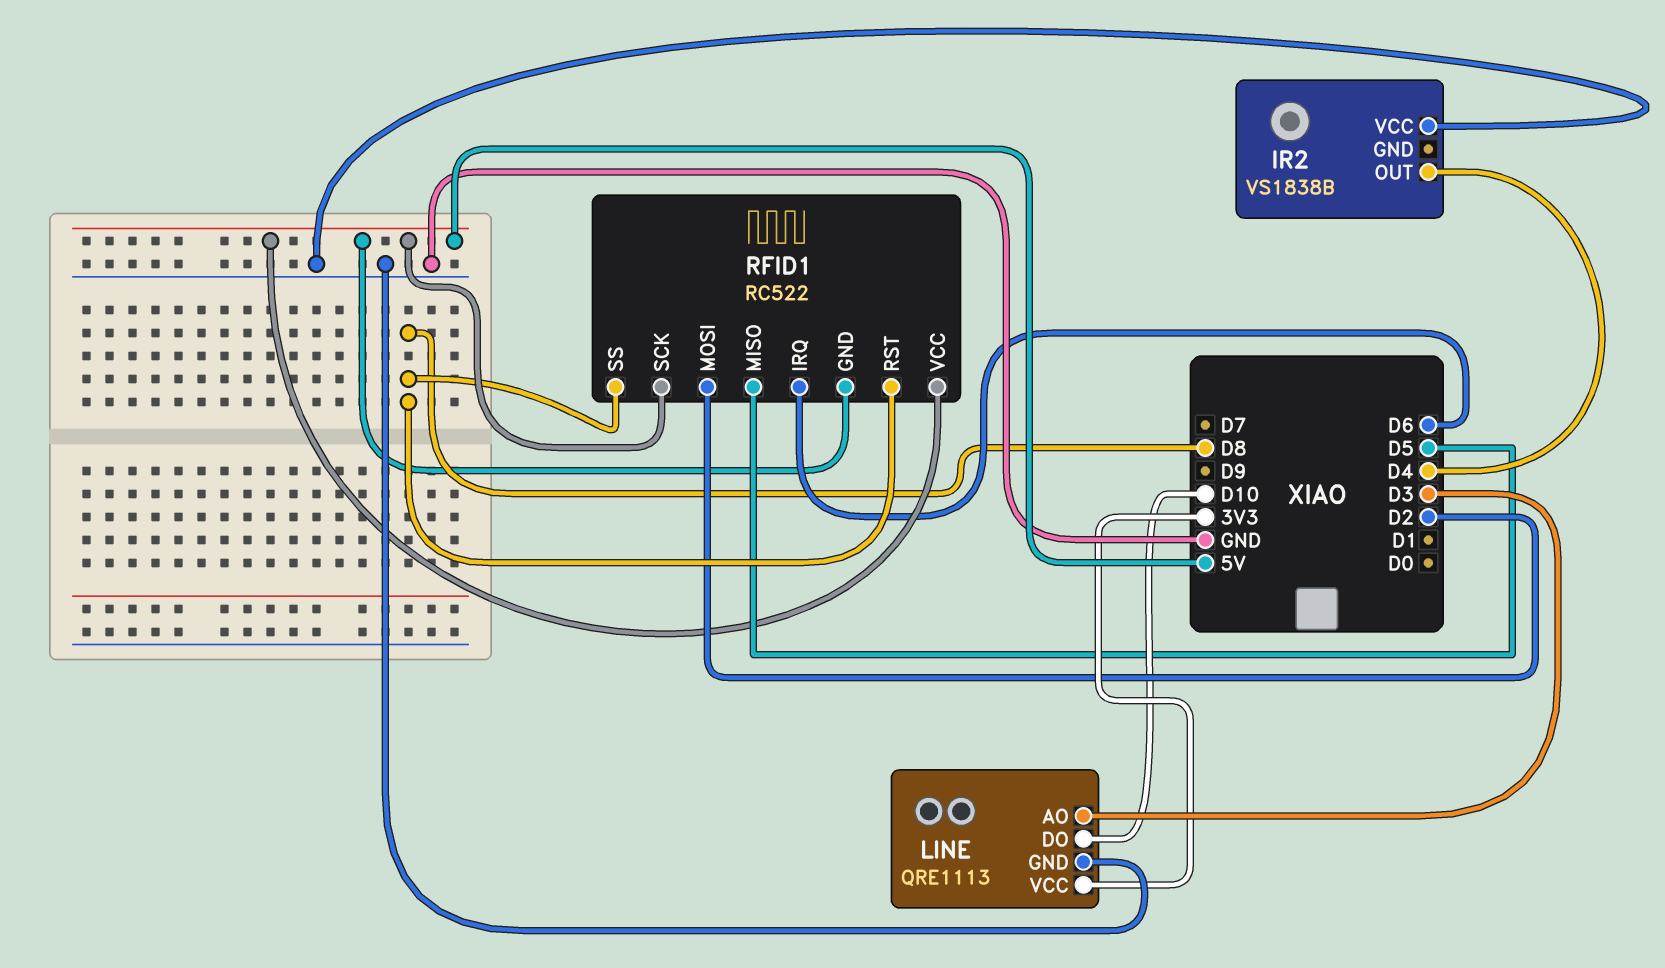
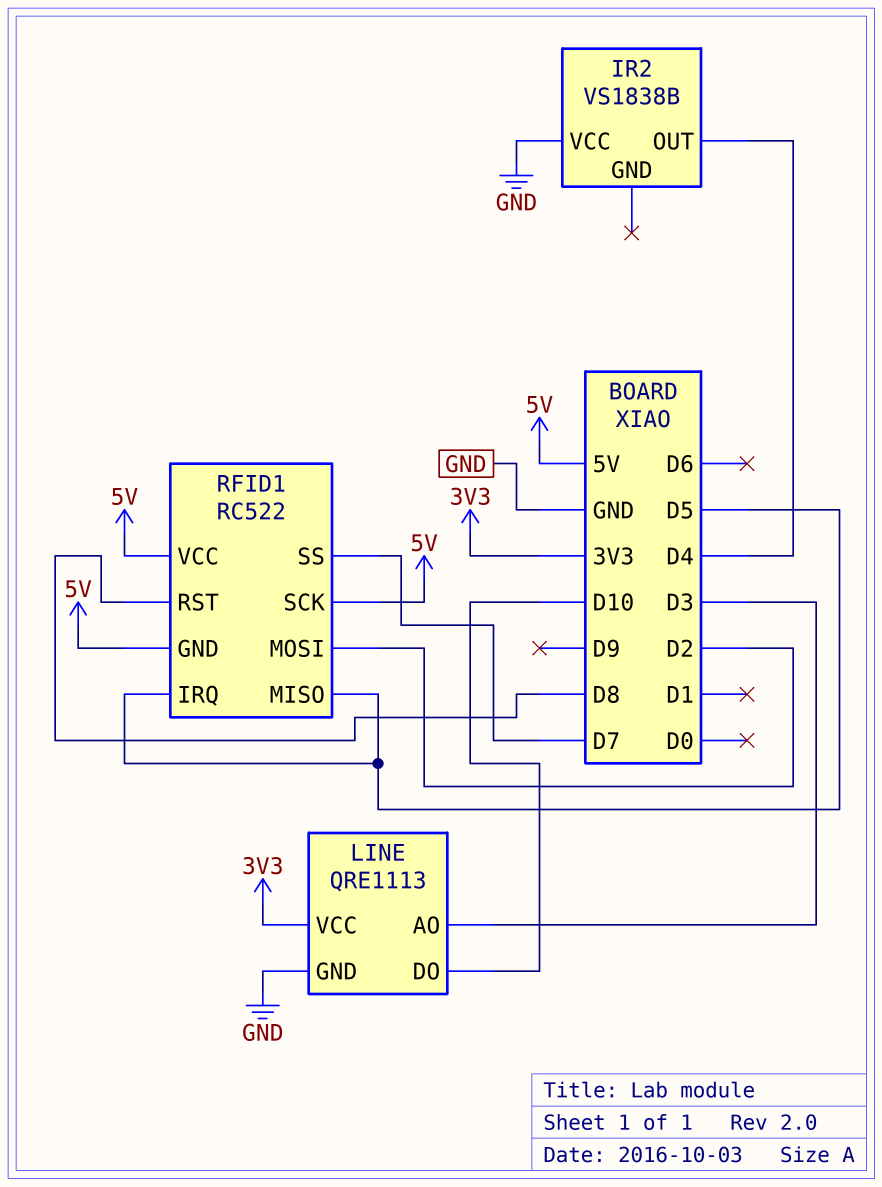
RFID1 pin IRQ: D6 -> D5
RFID1 pin SS: D8 -> D7

